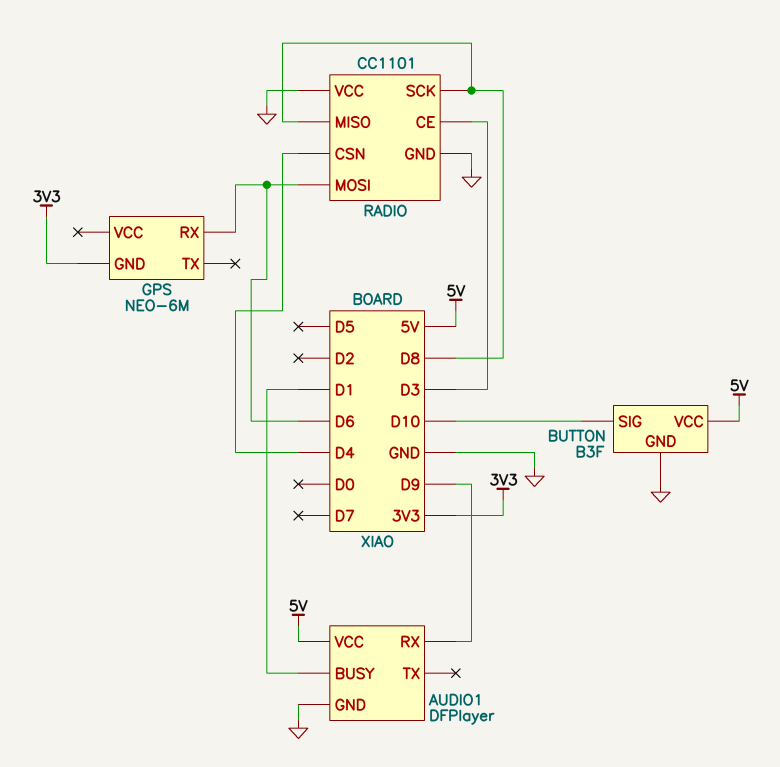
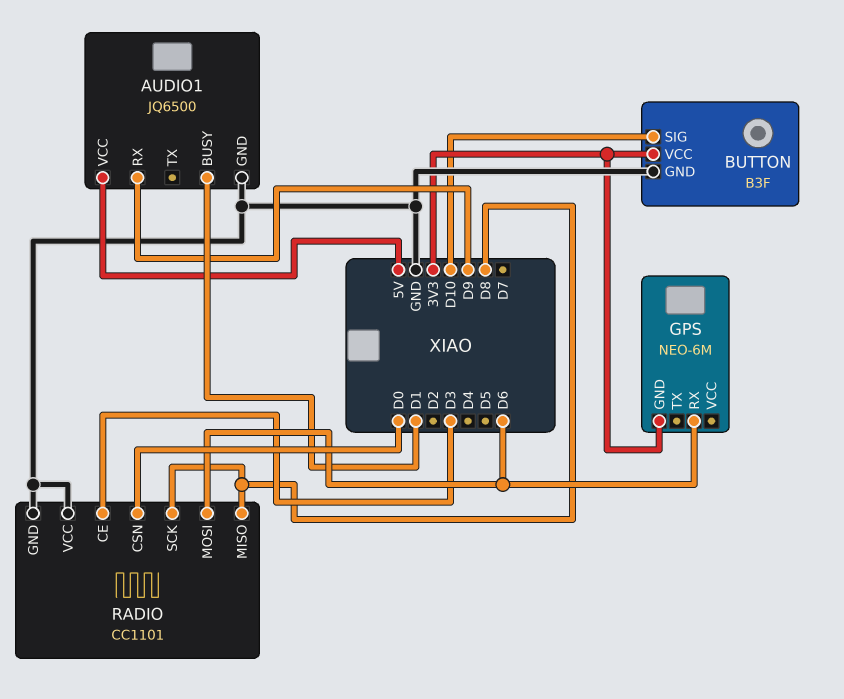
AUDIO1: DFPlayer -> JQ6500
BUTTON pin VCC: 5V -> 3V3
RADIO pin CSN: D4 -> D0

